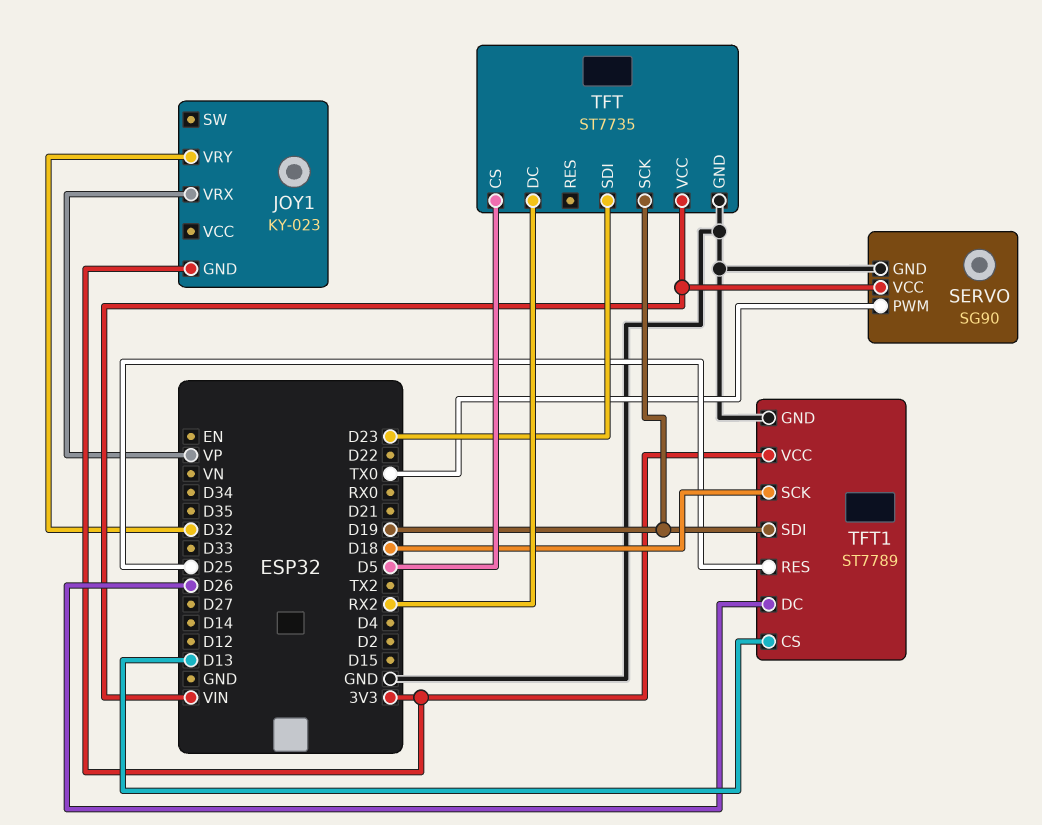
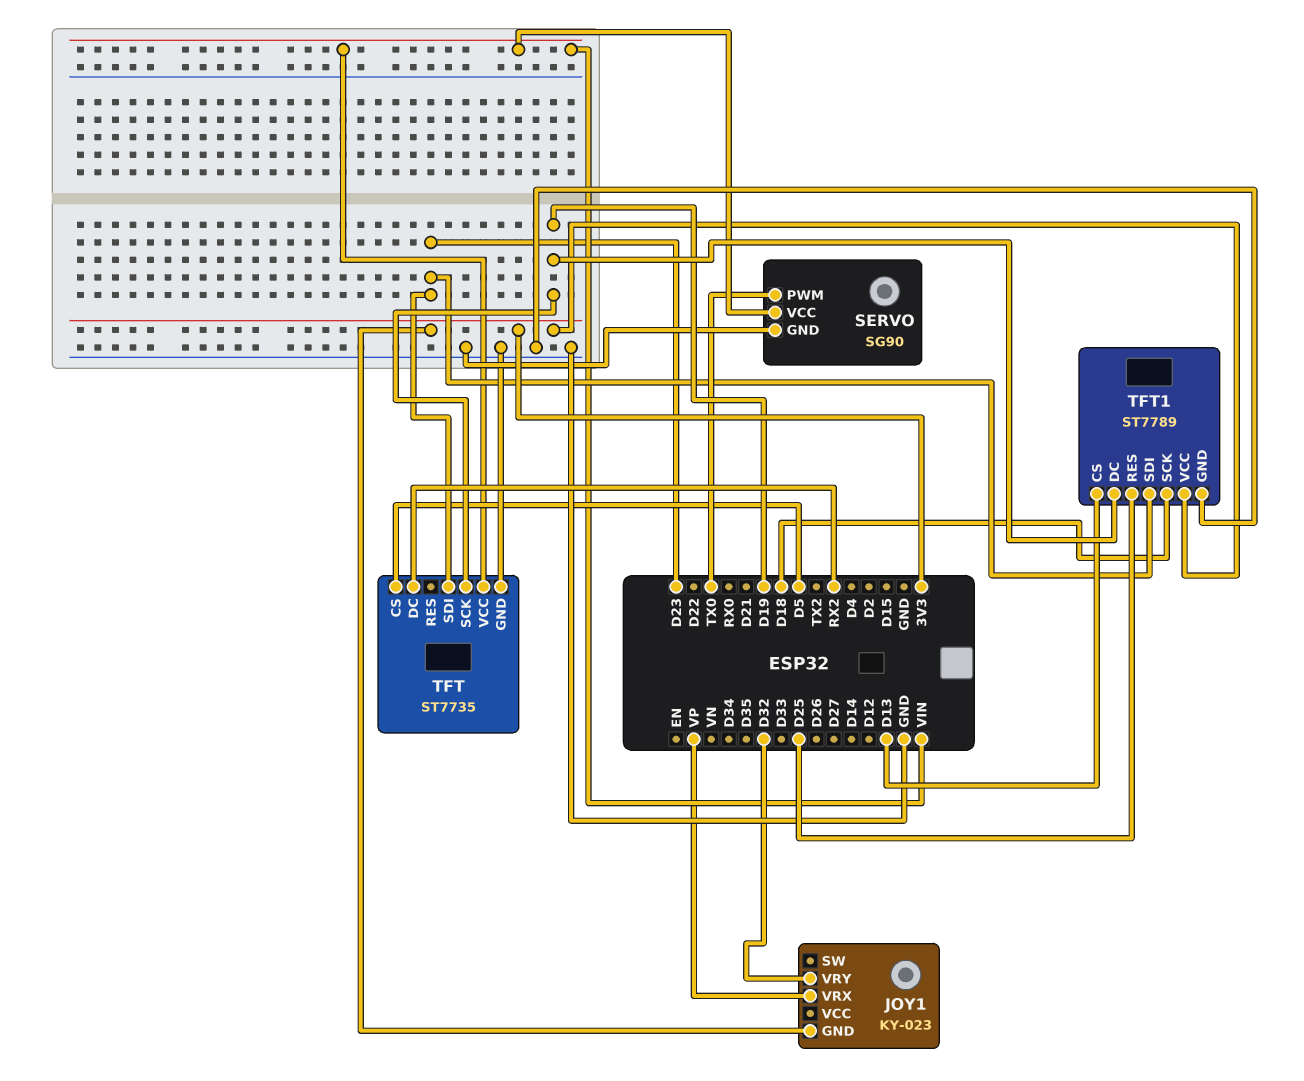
TFT1 pin DC: D26 -> D19
TFT1 pin SDI: D19 -> D23

